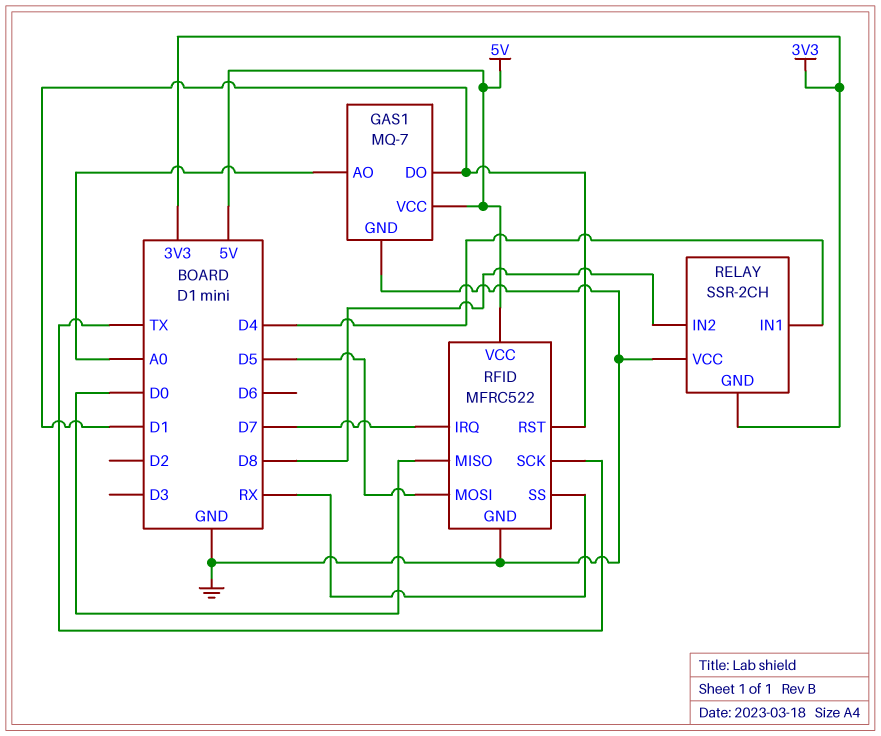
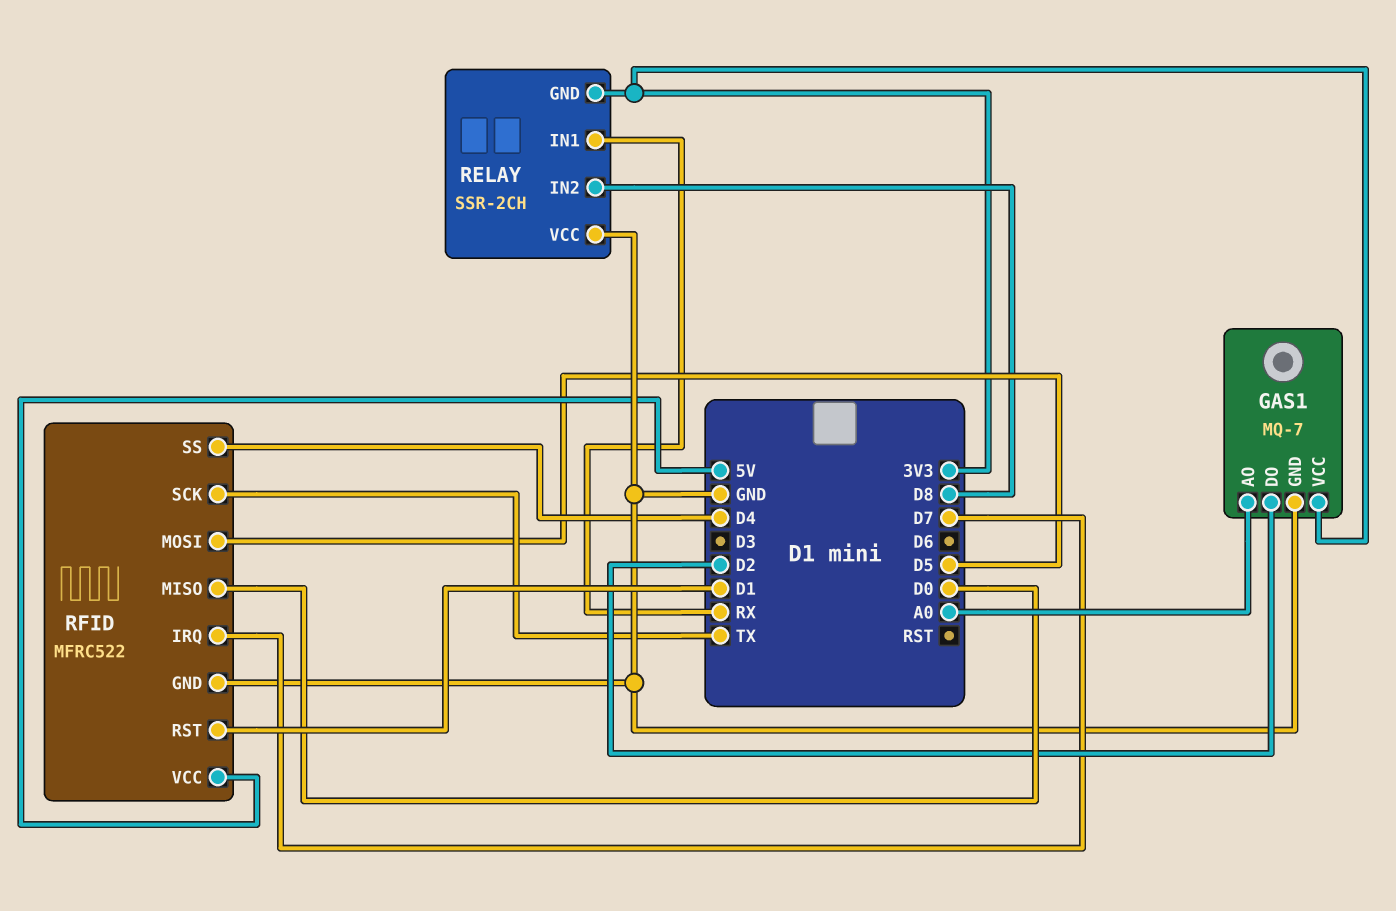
GAS1 pin DO: D1 -> D2
GAS1 pin VCC: 5V -> 3V3
RELAY pin IN1: D4 -> RX
RFID pin SS: RX -> D4

